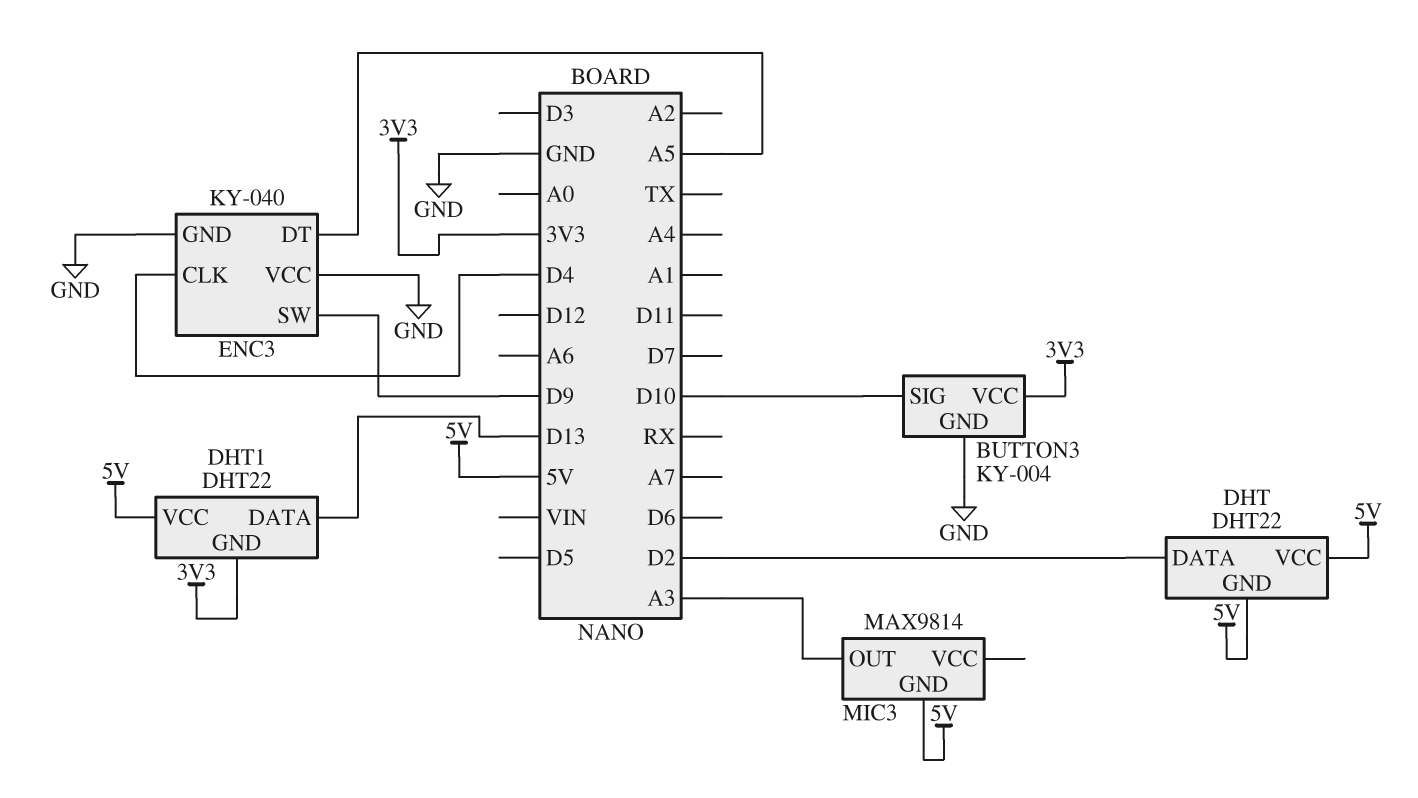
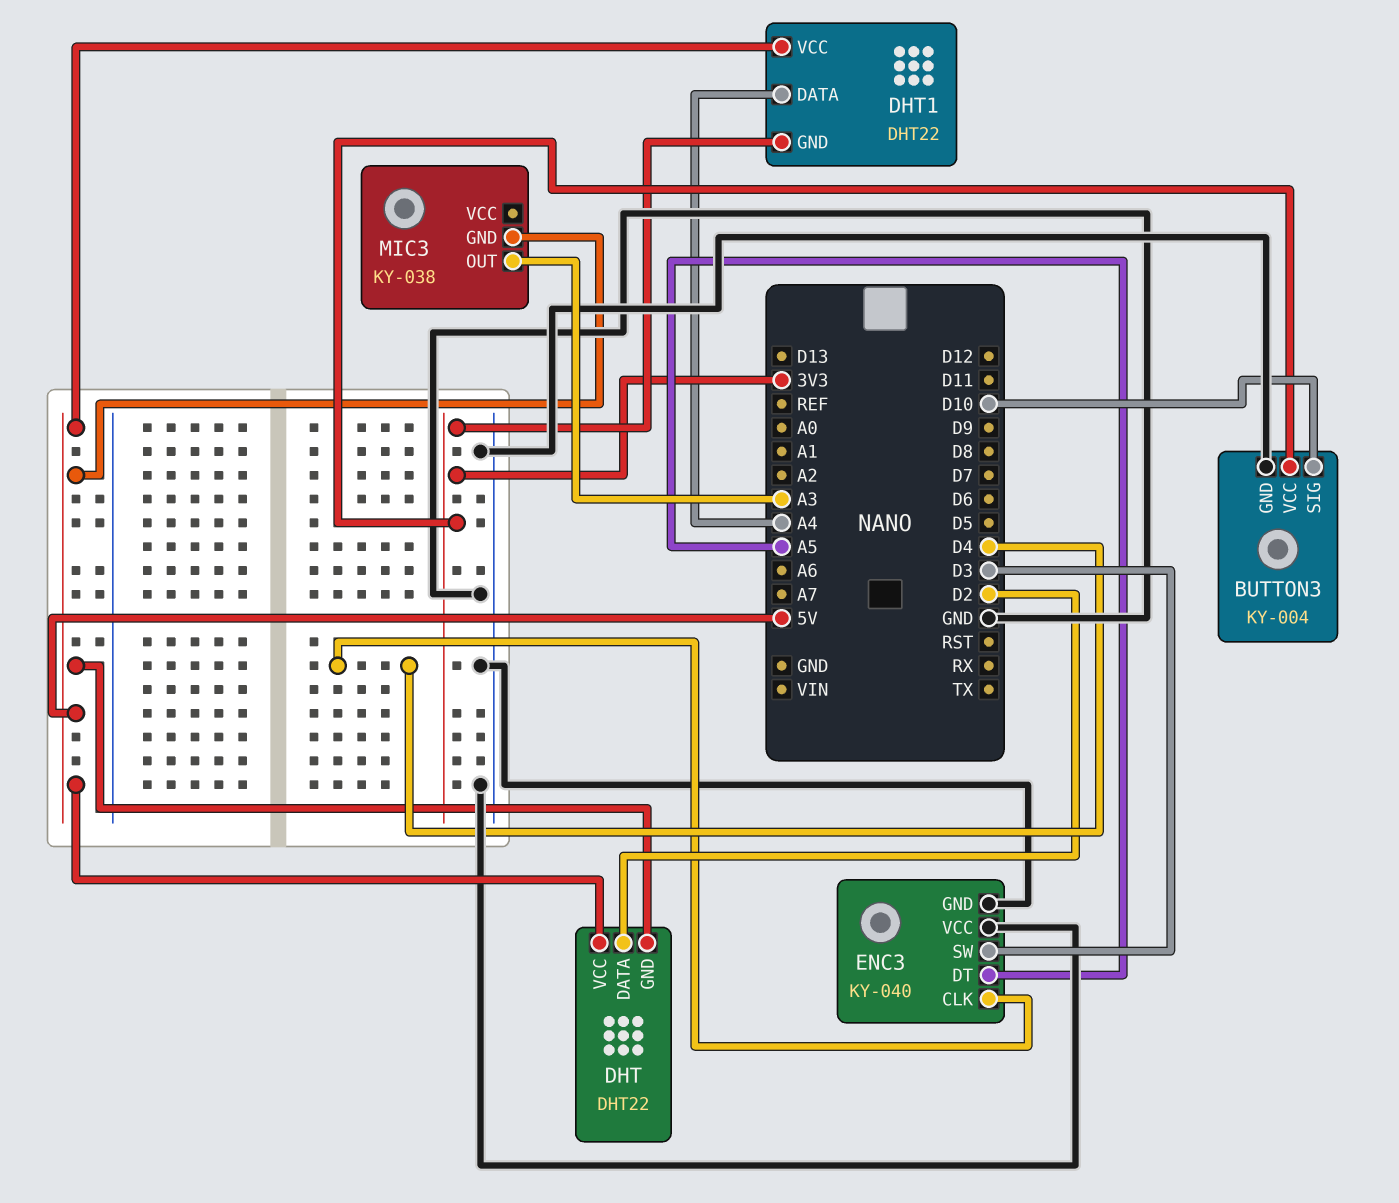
DHT1 pin DATA: D13 -> A4
ENC3 pin SW: D9 -> D3
MIC3: MAX9814 -> KY-038

